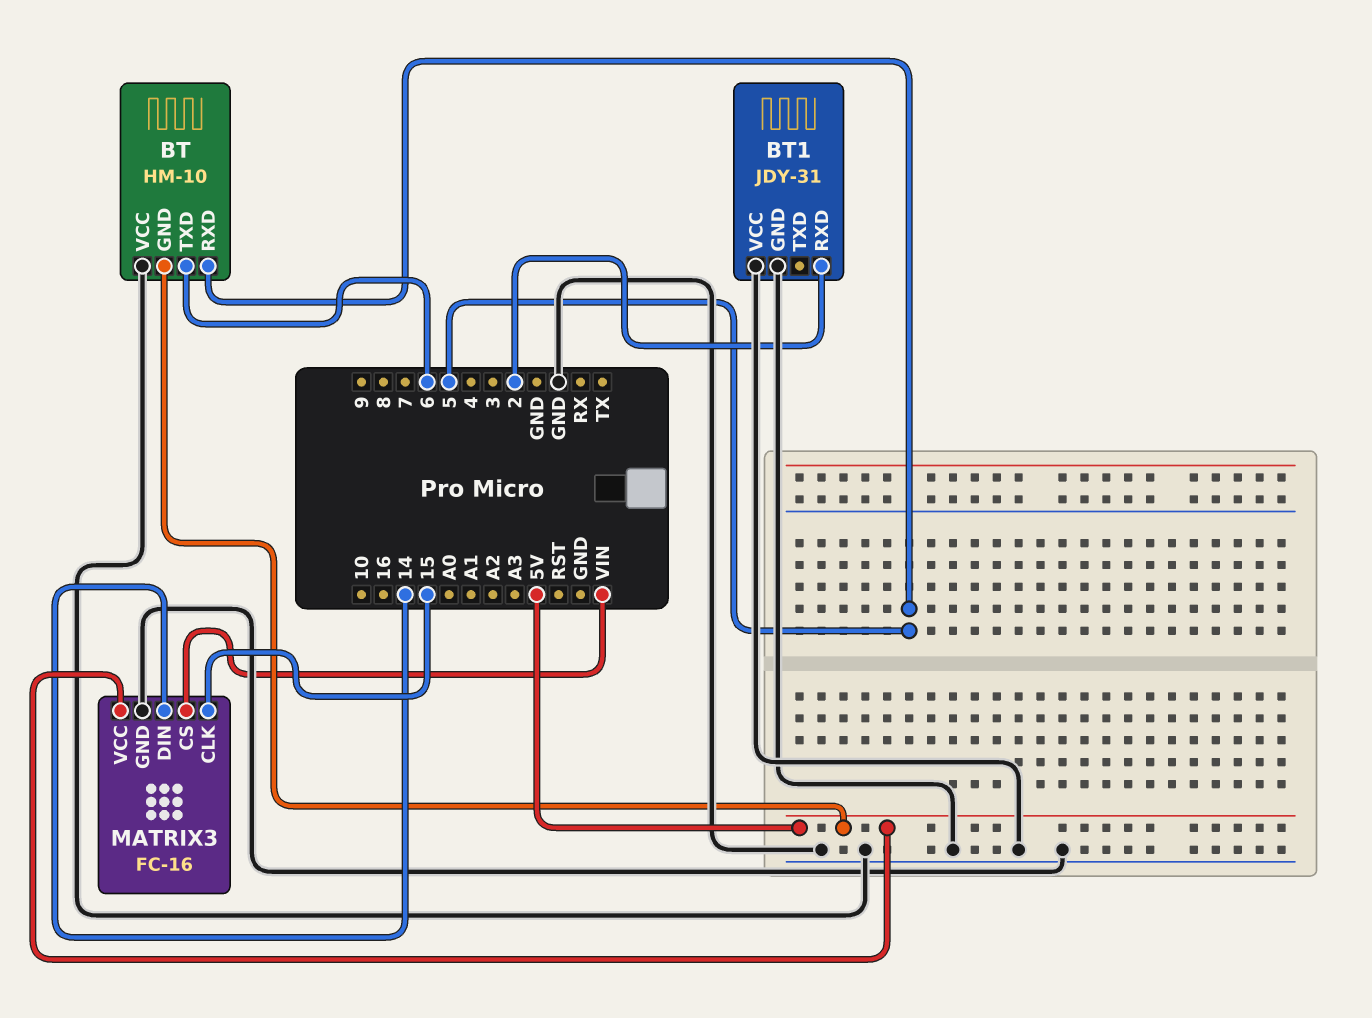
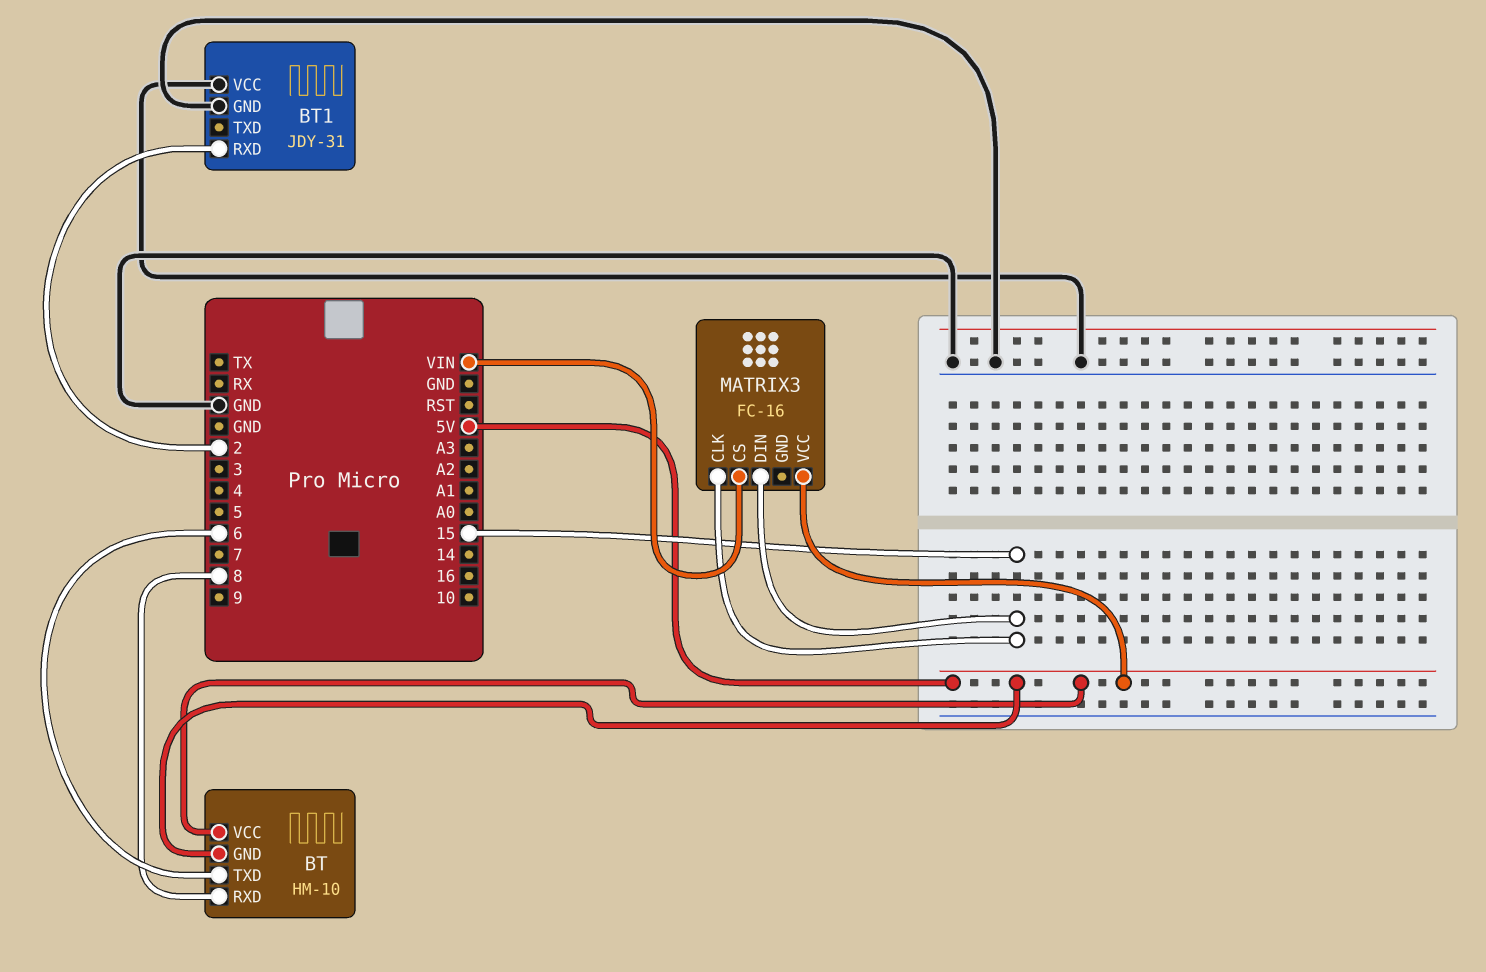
BT pin RXD: 5 -> 8
BT pin VCC: GND -> 5V
MATRIX3 pin DIN: 14 -> 15
MATRIX3 pin GND: GND -> none

